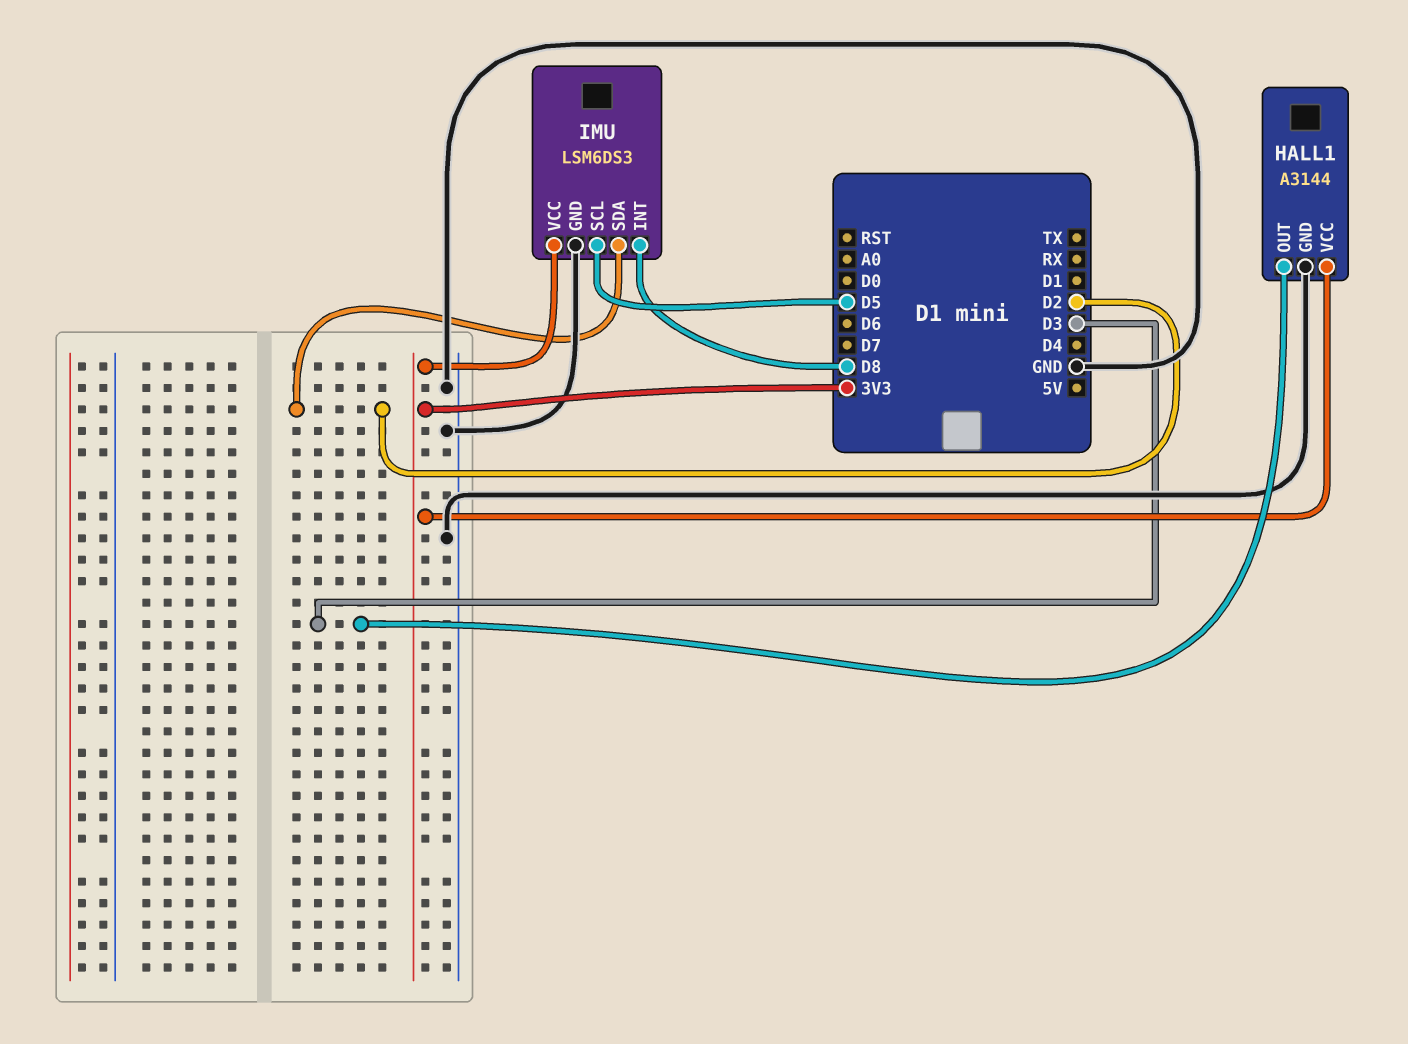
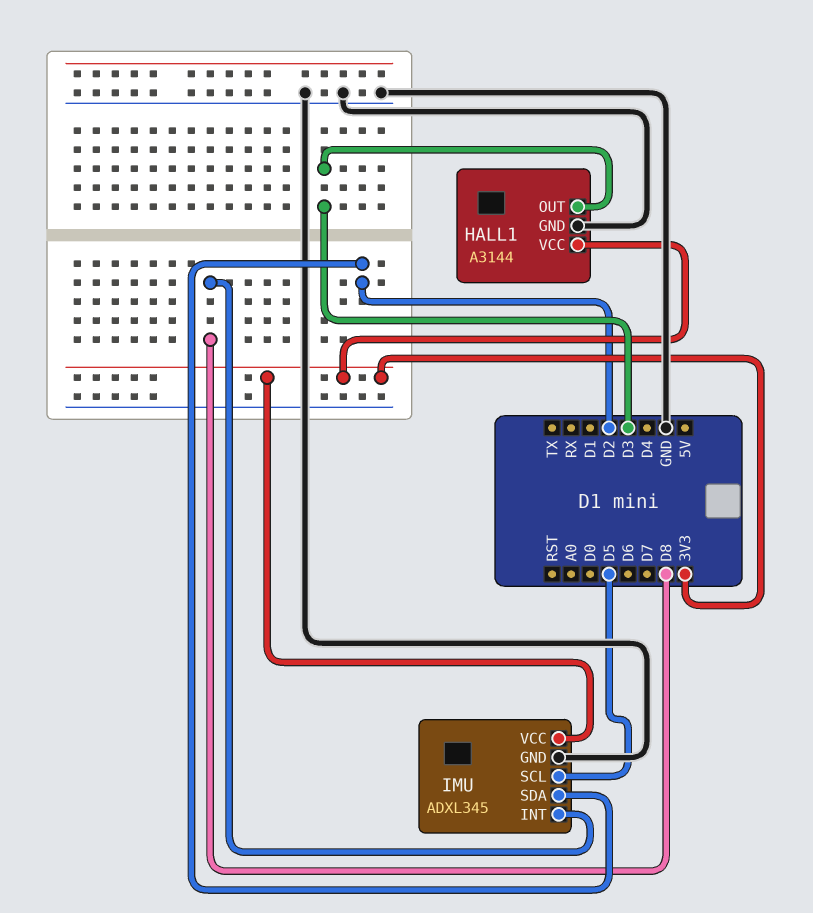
IMU: LSM6DS3 -> ADXL345

